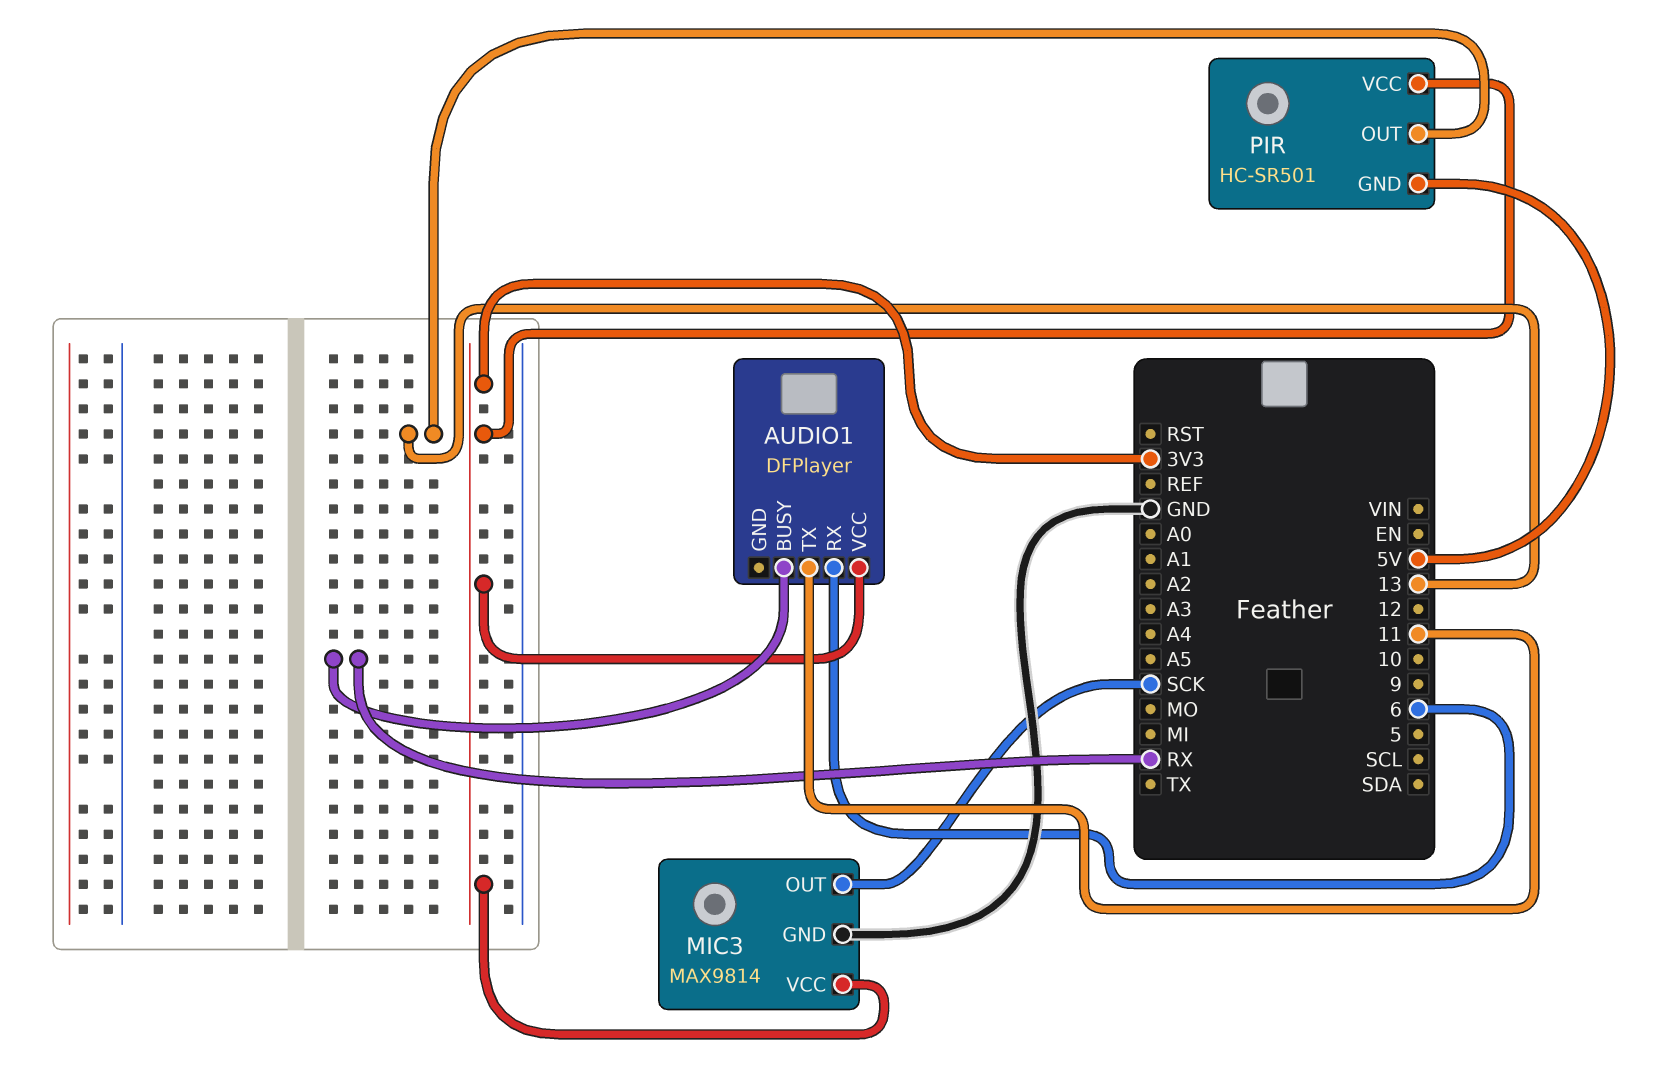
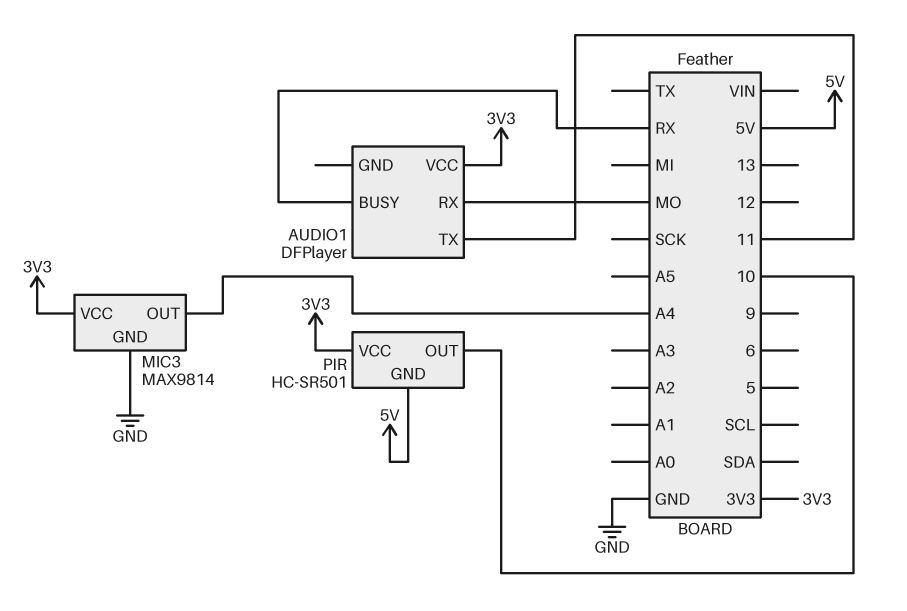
AUDIO1 pin RX: 6 -> MO
MIC3 pin OUT: SCK -> A4
PIR pin OUT: 13 -> 10

